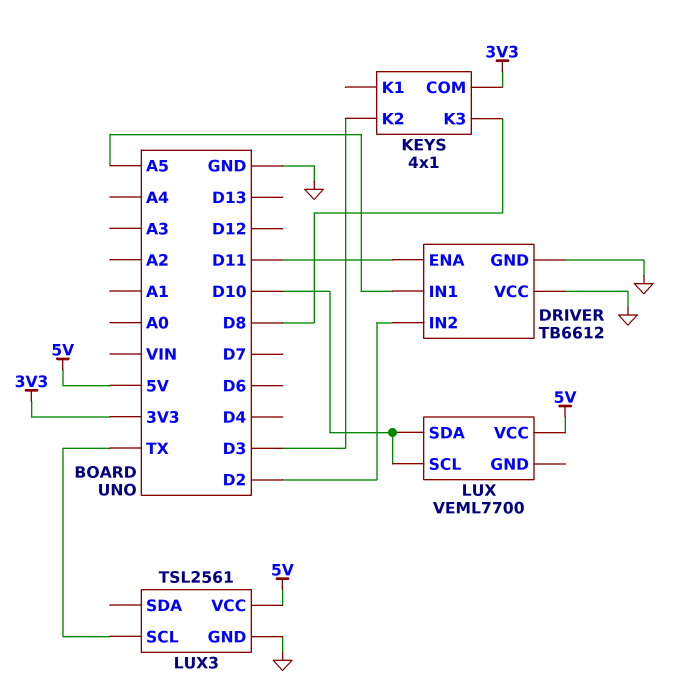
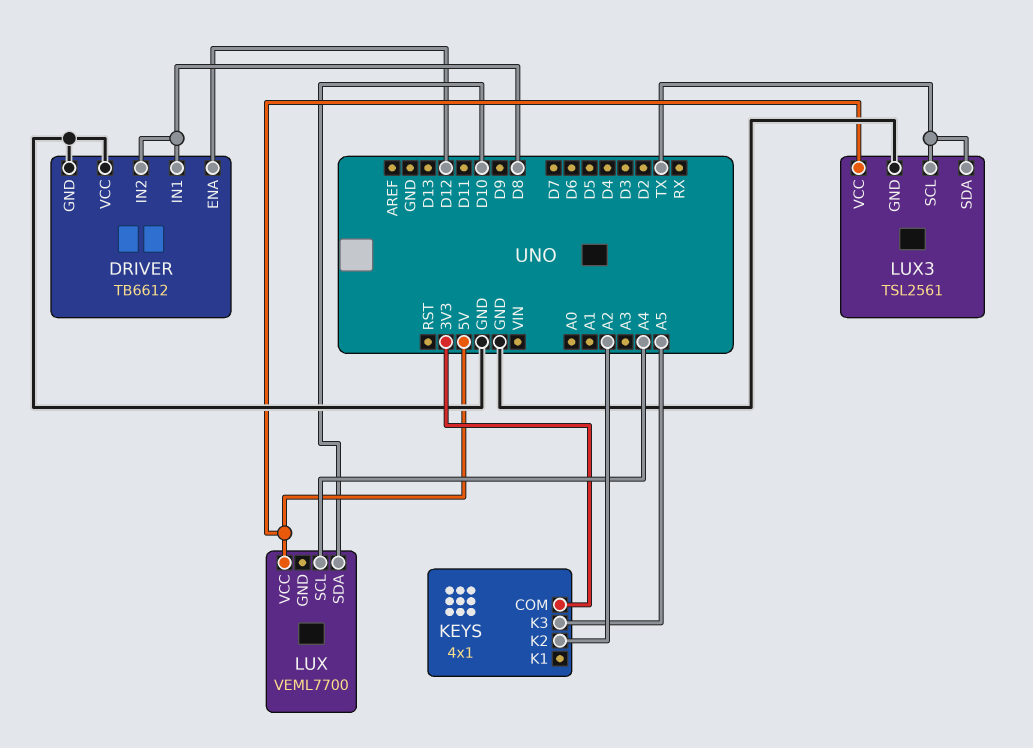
DRIVER pin ENA: D11 -> D12
DRIVER pin IN1: A5 -> D8
DRIVER pin IN2: D2 -> D8
KEYS pin K2: D3 -> A2
KEYS pin K3: D8 -> A5
LUX pin SCL: D10 -> A4
LUX3 pin SDA: none -> TX

